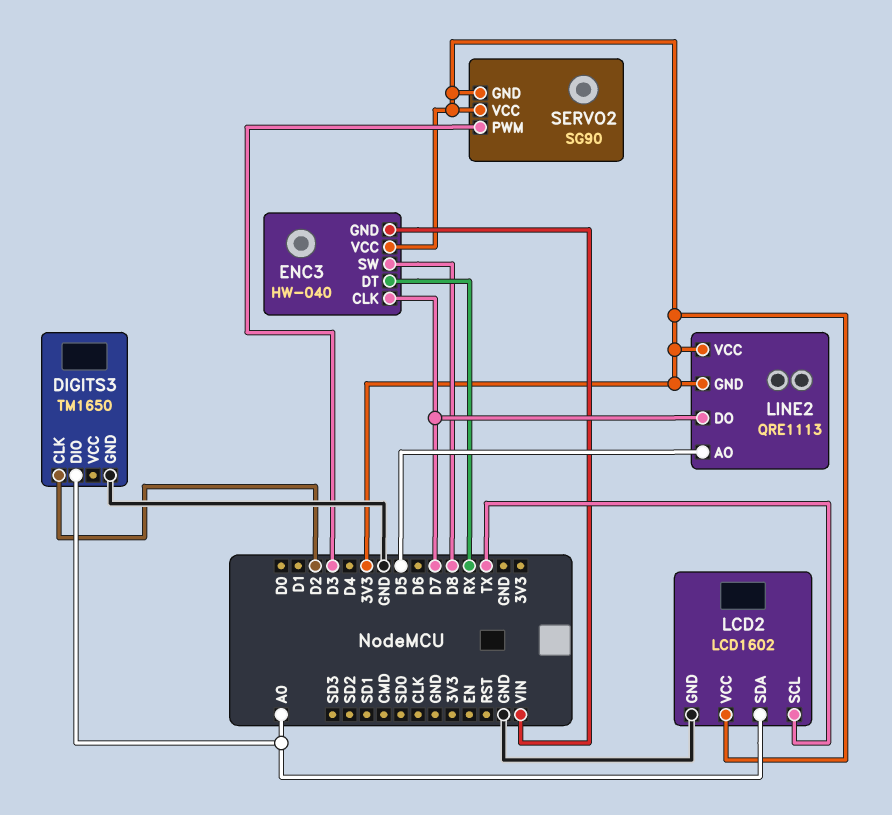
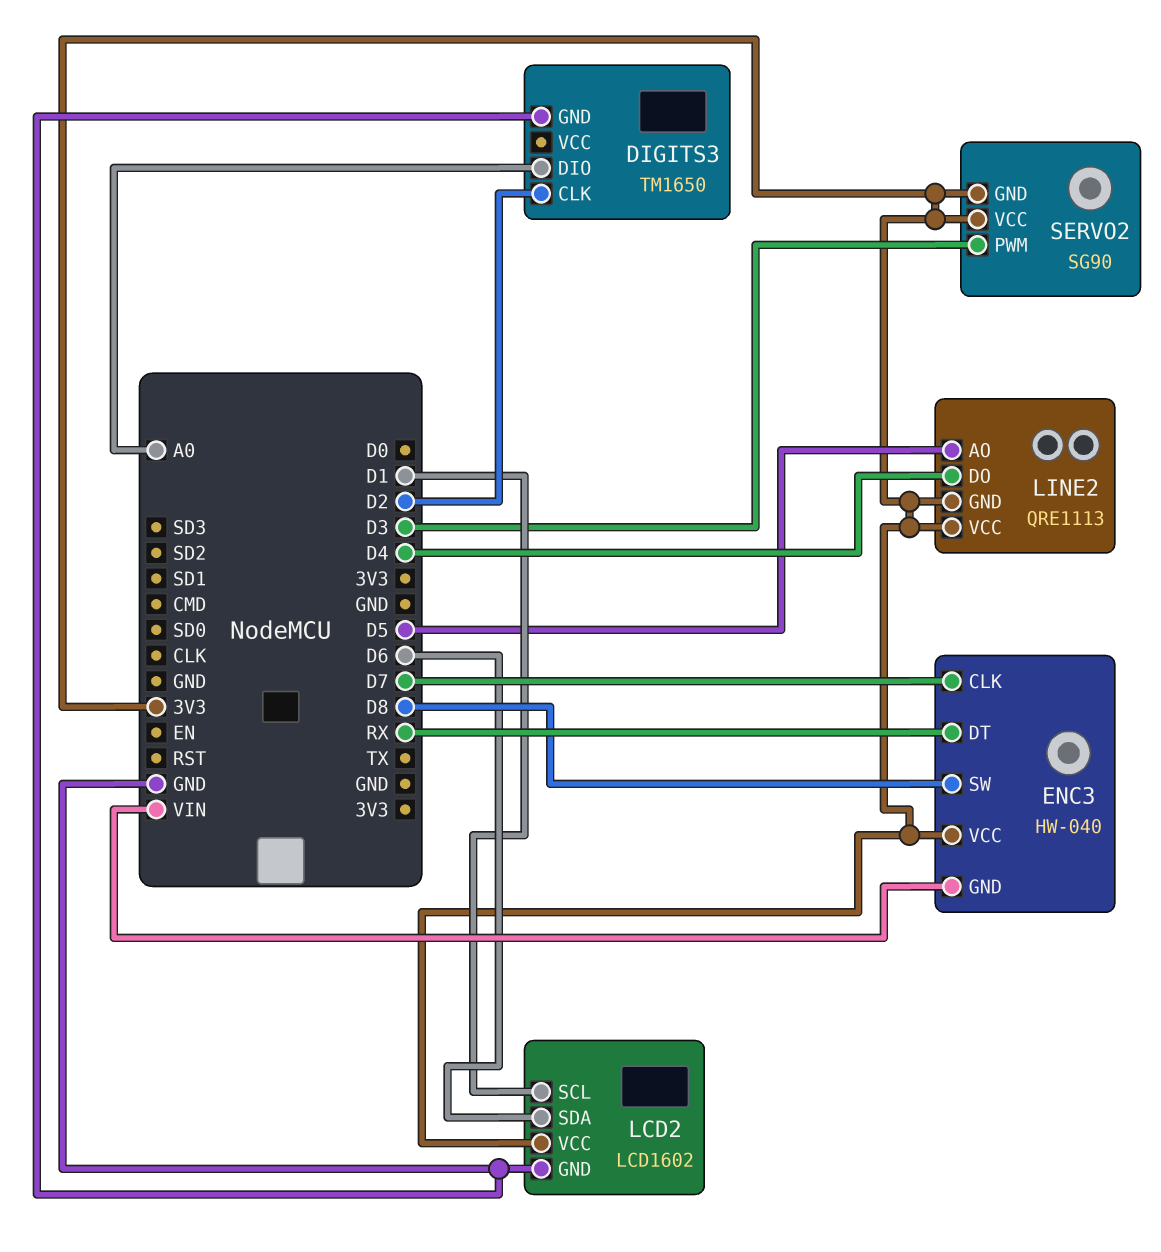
LCD2 pin SCL: TX -> D1
LCD2 pin SDA: A0 -> D6
LINE2 pin DO: D7 -> D4

